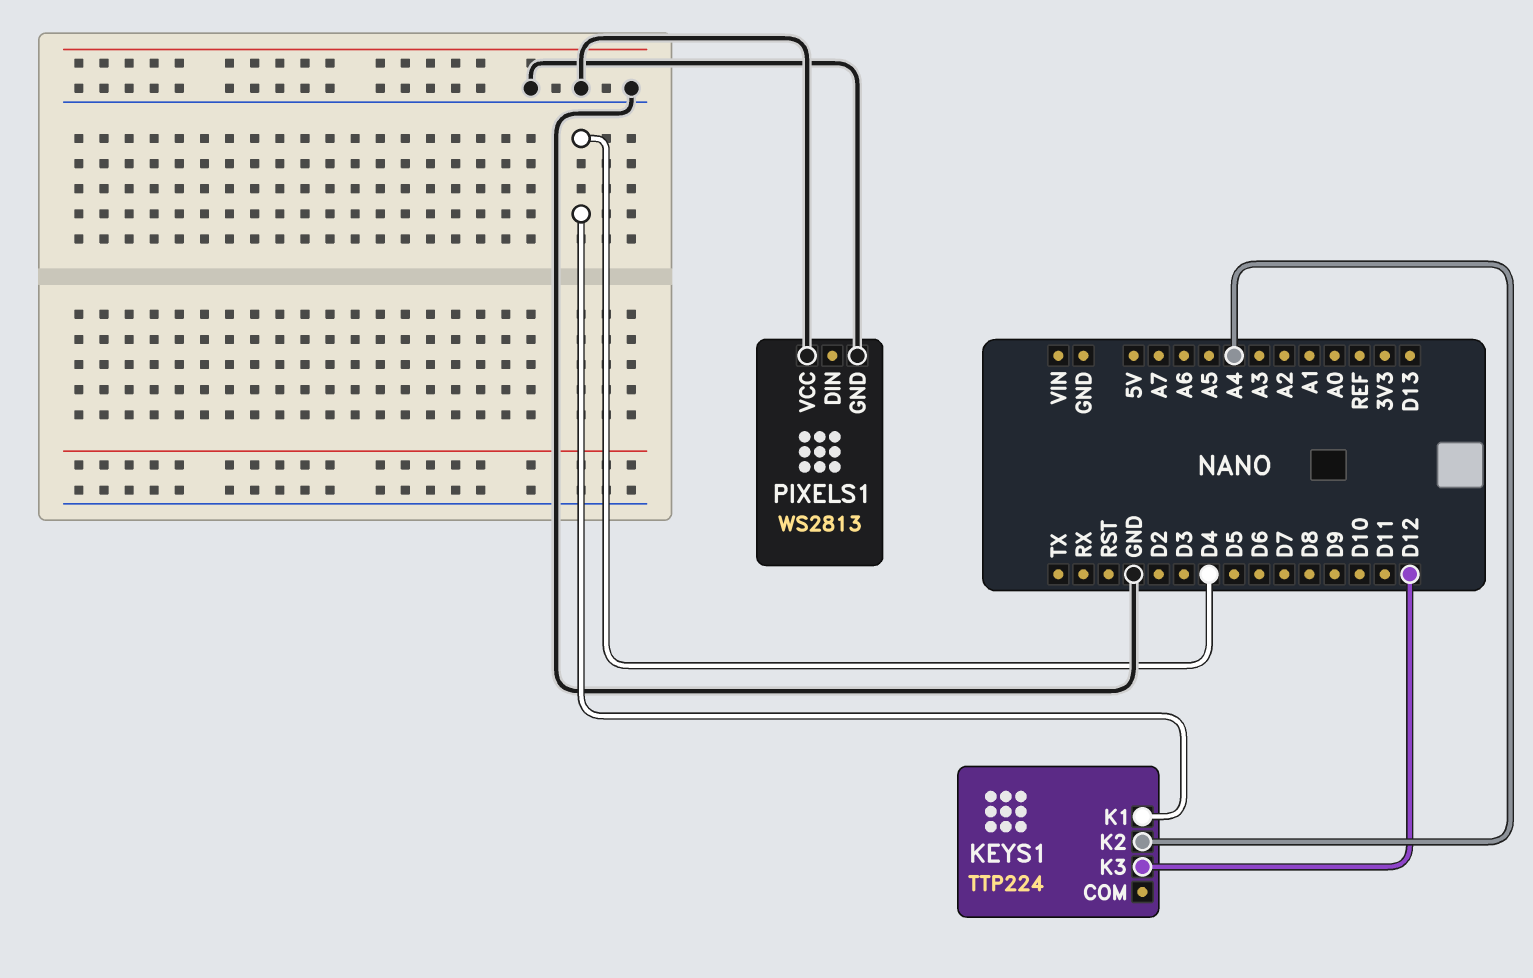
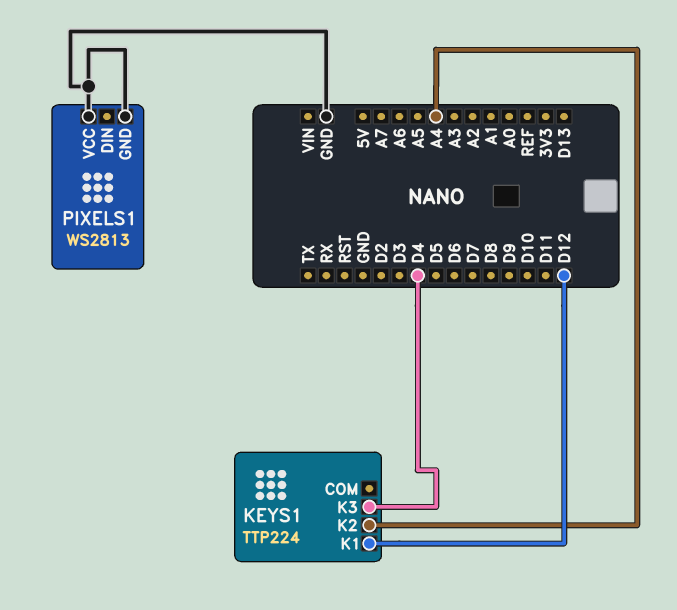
KEYS1 pin K1: D4 -> D12
KEYS1 pin K3: D12 -> D4

